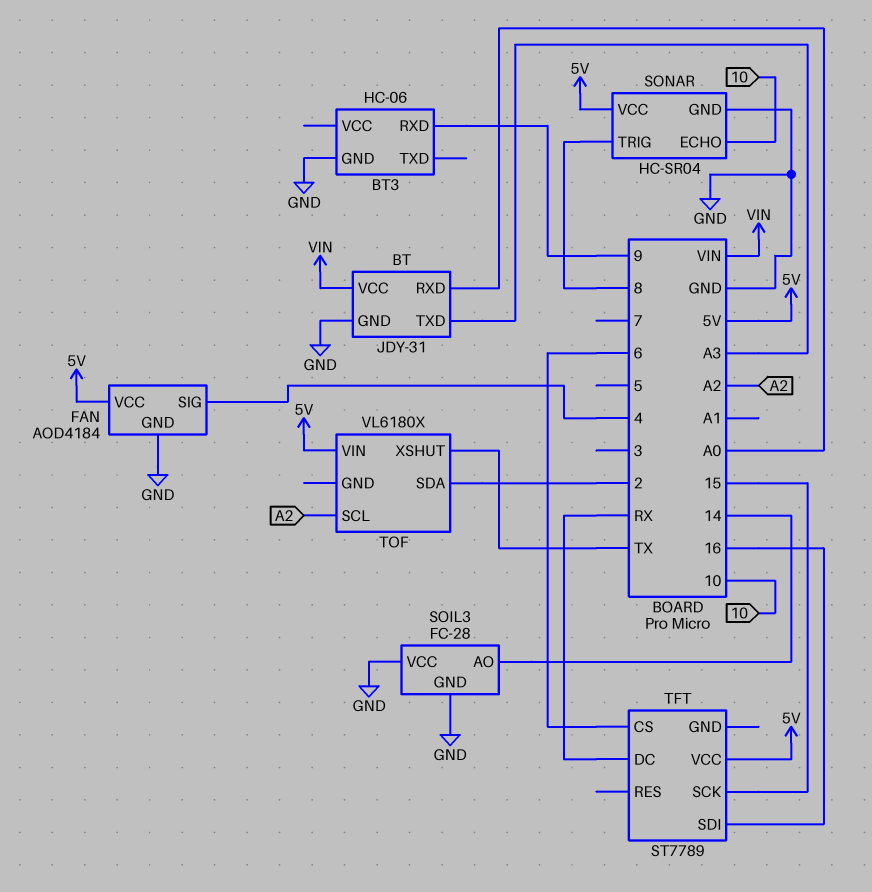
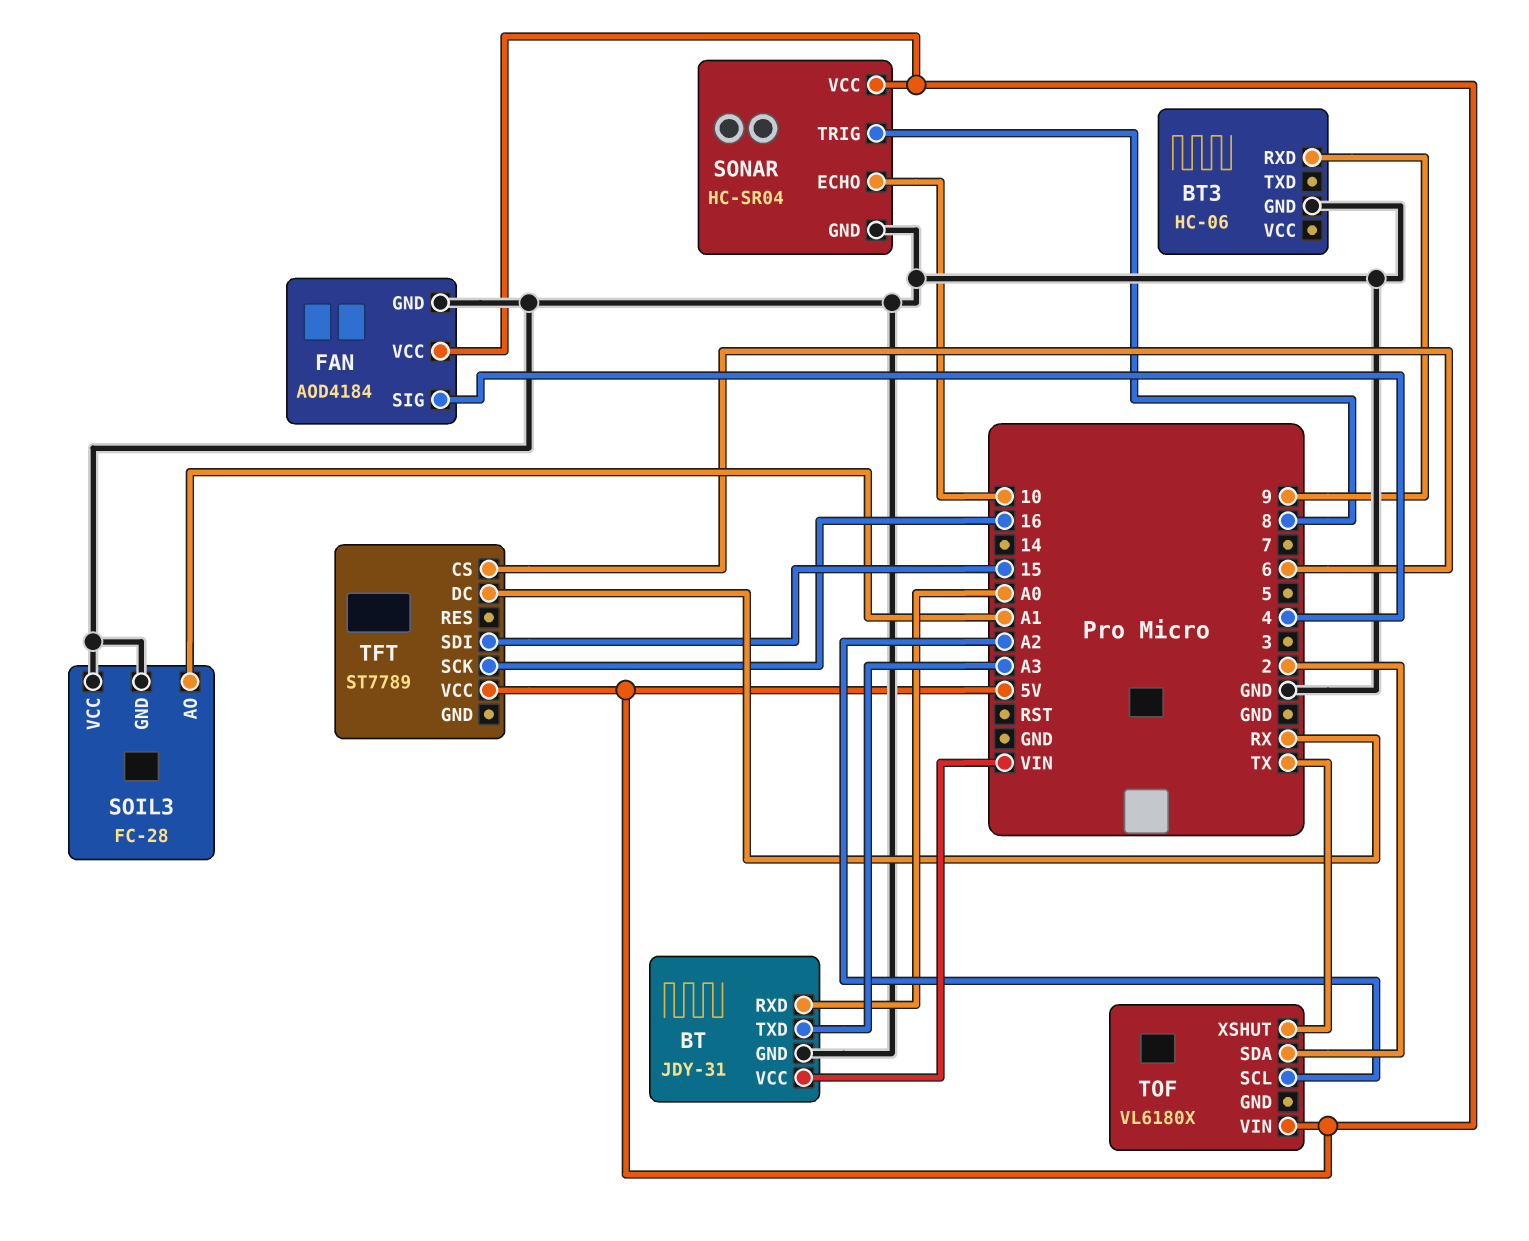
SOIL3 pin AO: 14 -> A1
TFT pin SCK: 15 -> 16
TFT pin SDI: 16 -> 15

